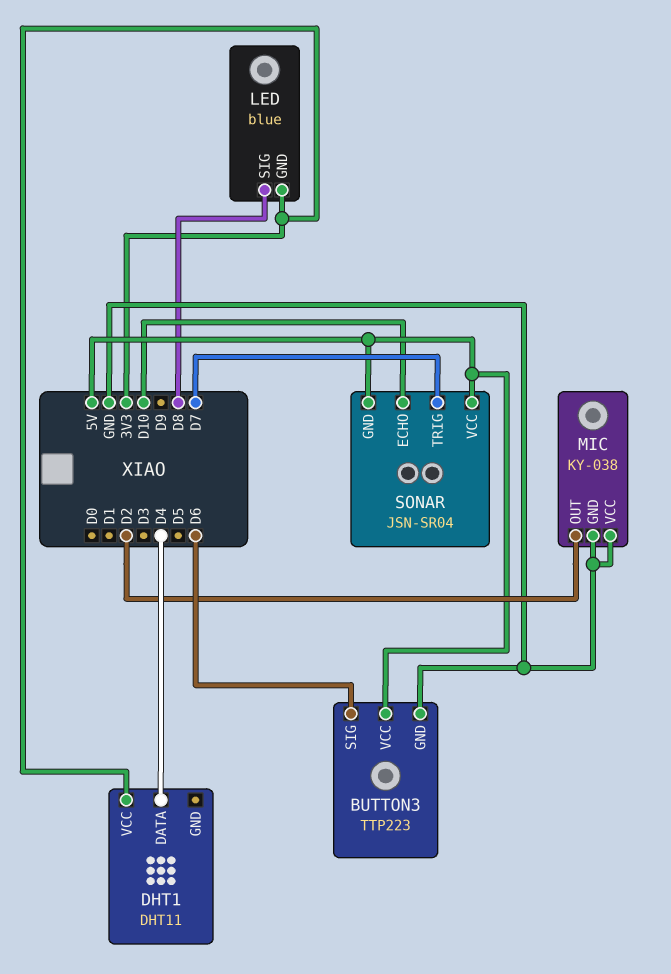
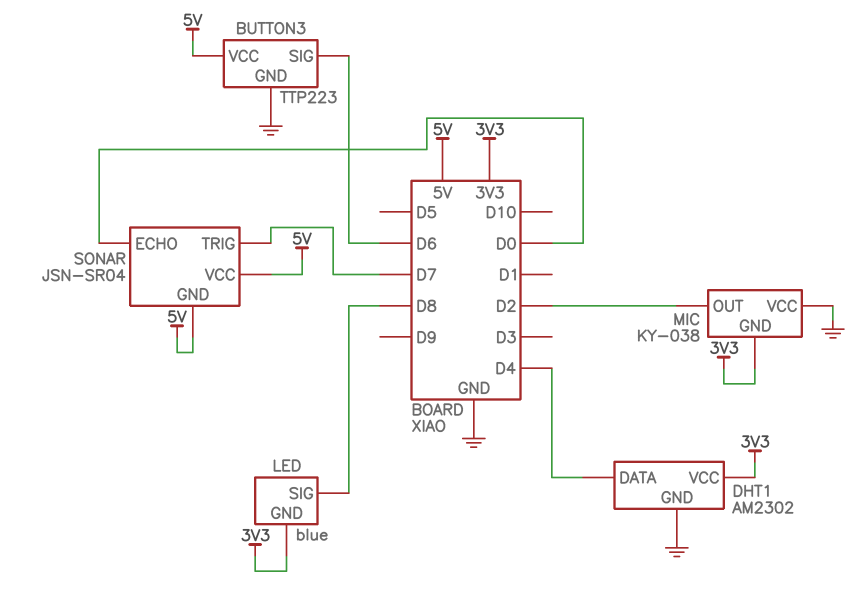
DHT1: DHT11 -> AM2302
DHT1 pin GND: none -> GND
MIC pin GND: GND -> 3V3
SONAR pin ECHO: D10 -> D0

